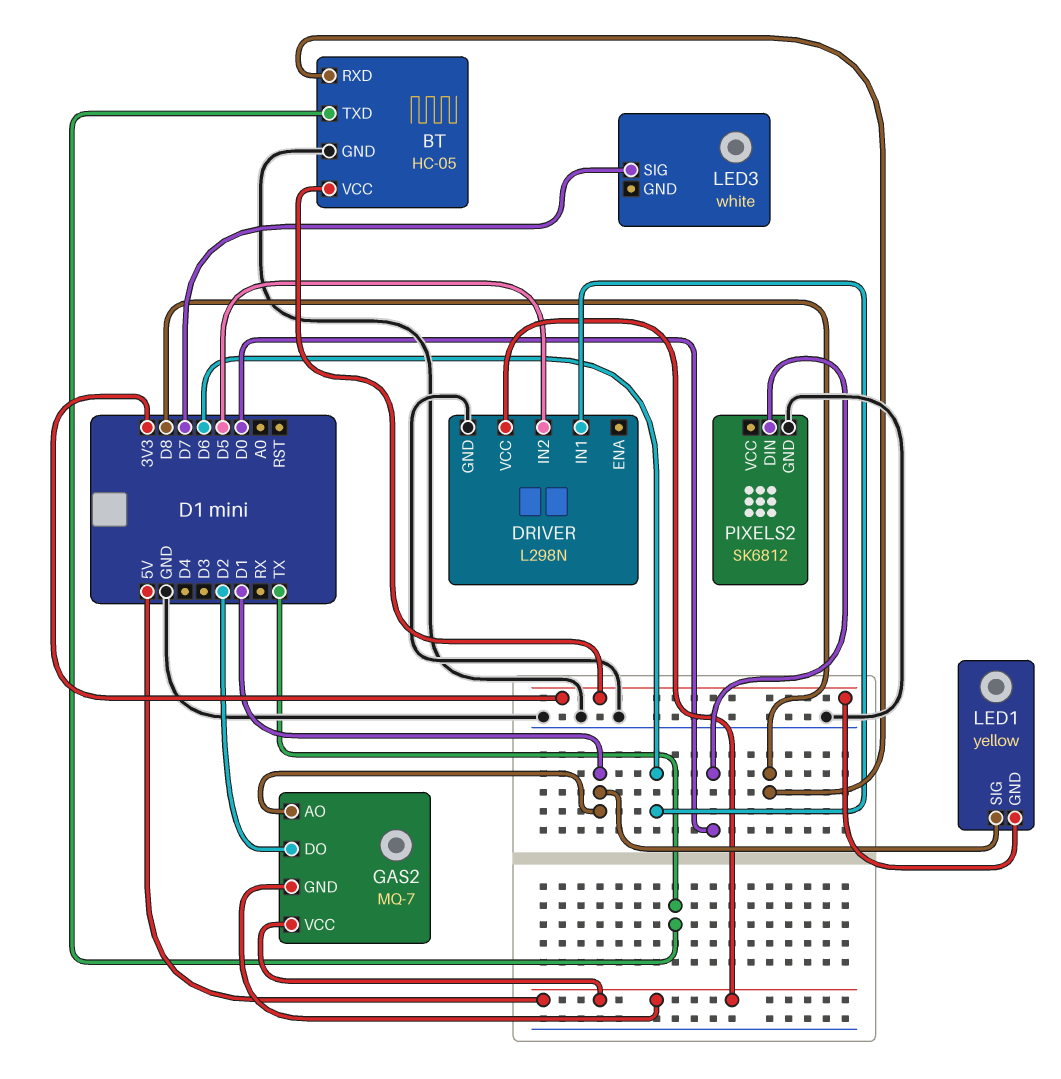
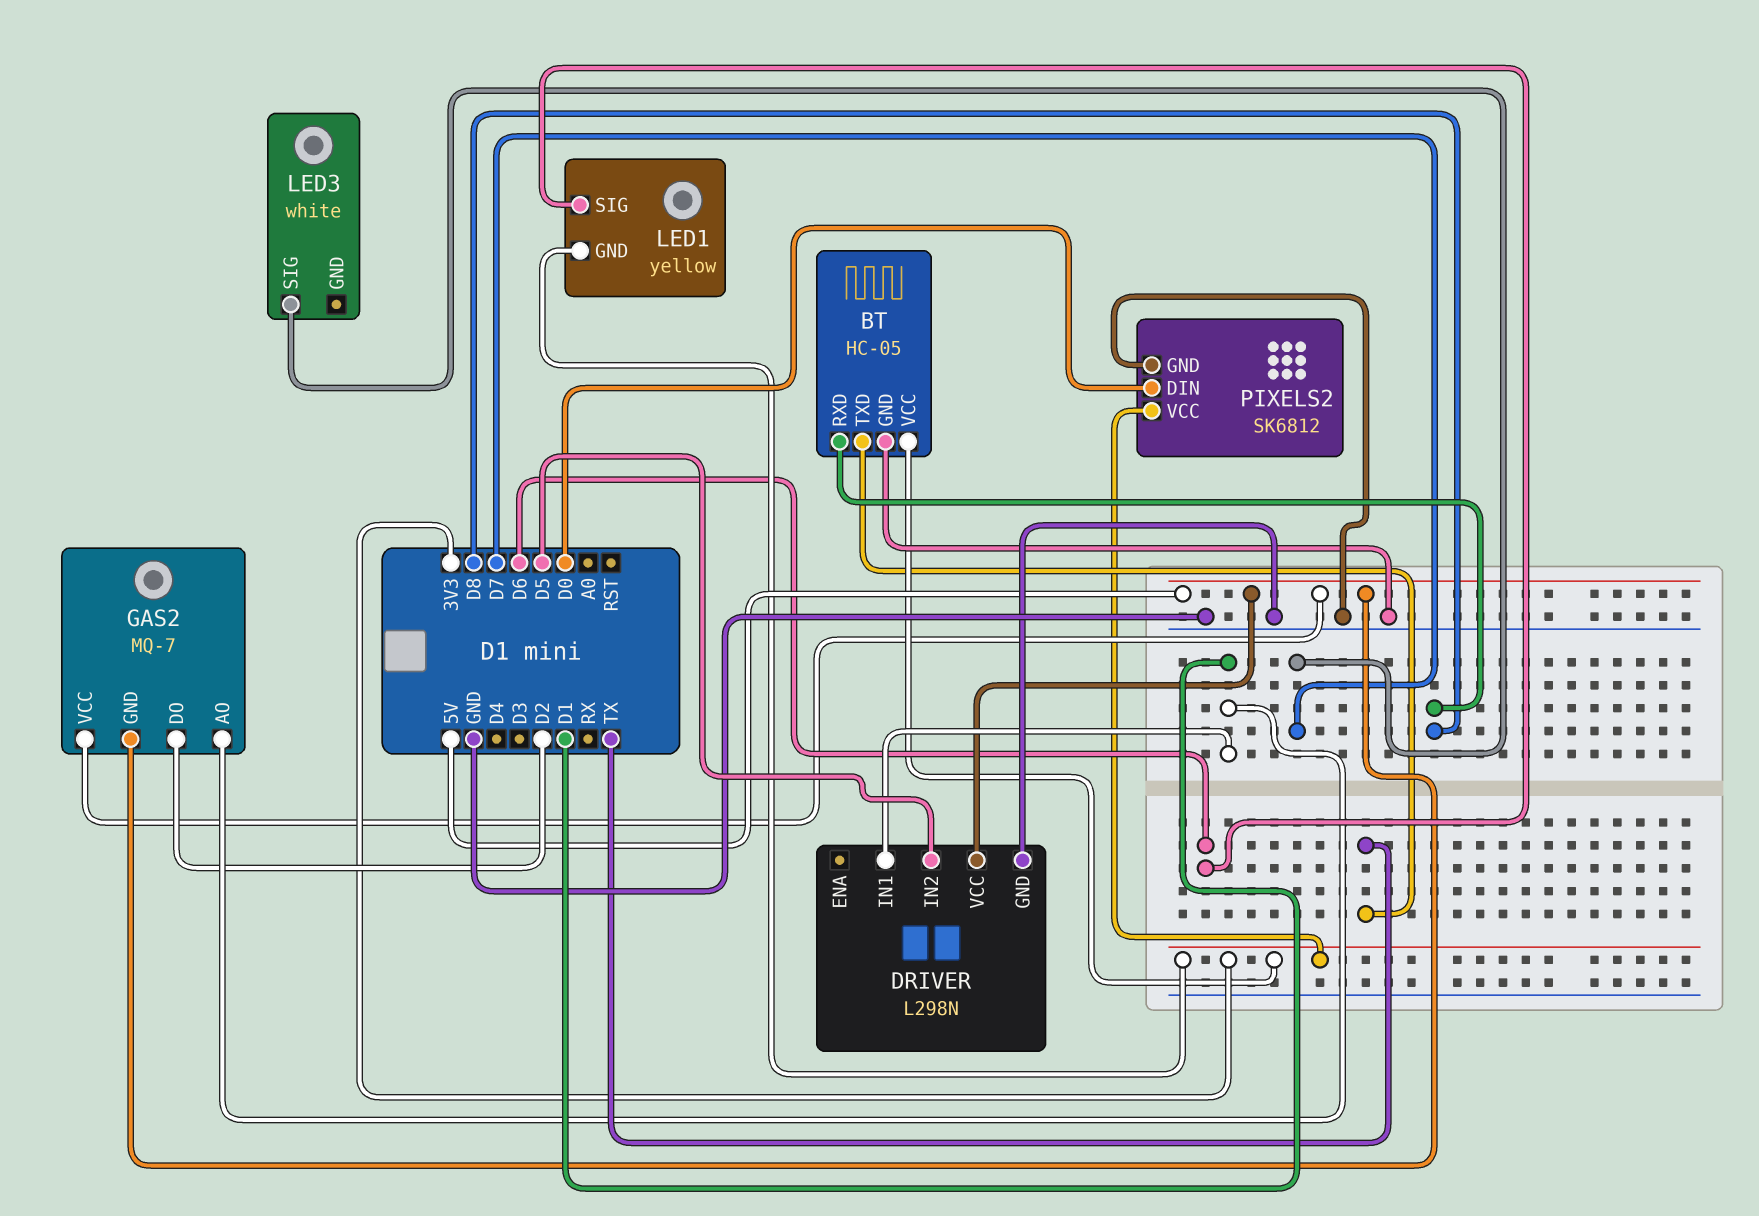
DRIVER pin IN1: D6 -> D1
LED1 pin SIG: D1 -> D6
PIXELS2 pin VCC: none -> 3V3

